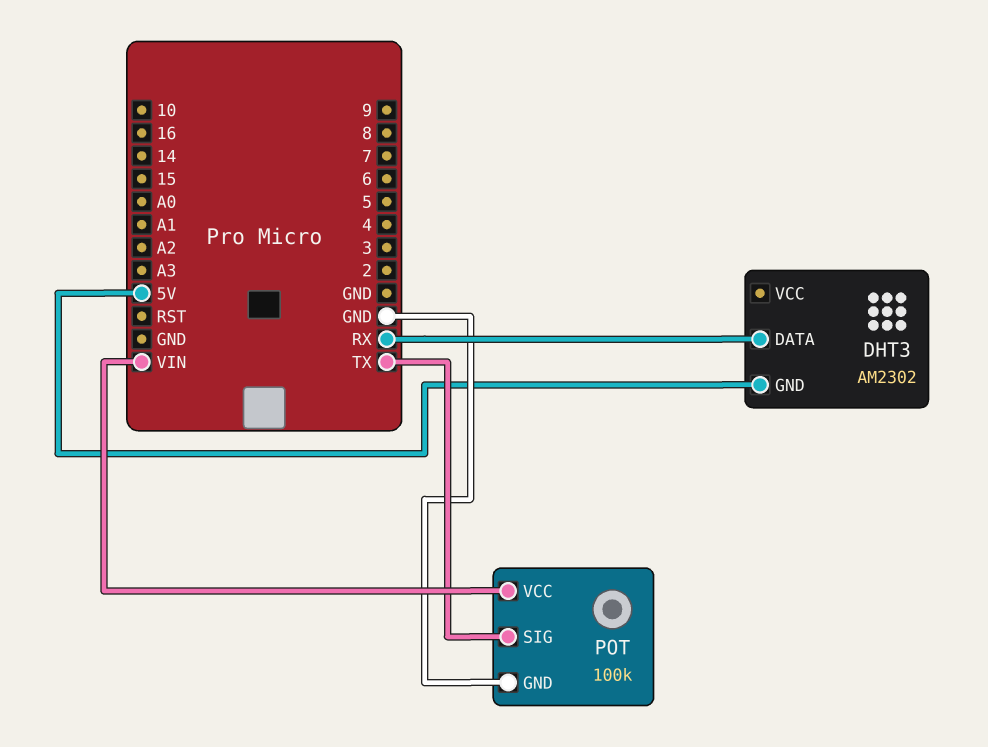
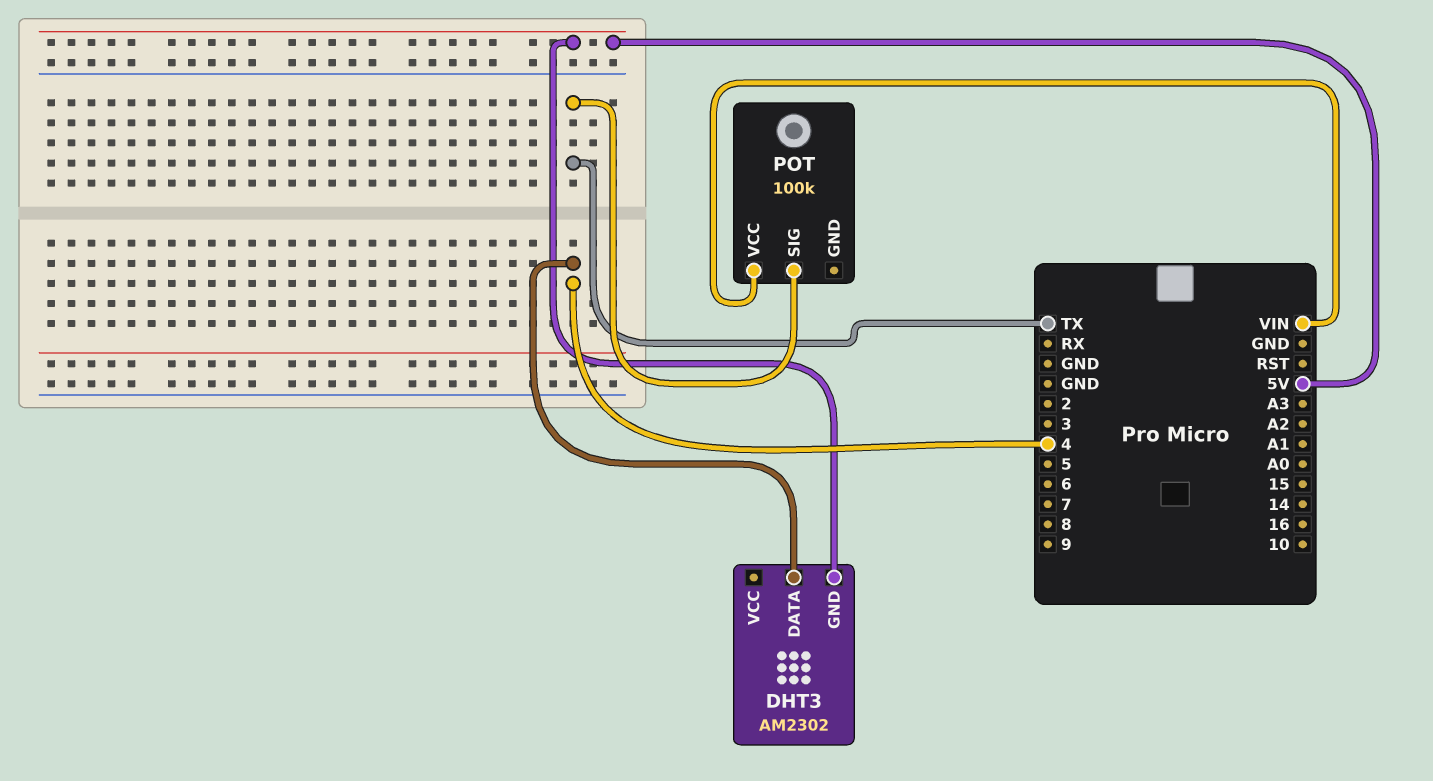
DHT3 pin DATA: RX -> 4
POT pin GND: GND -> none

